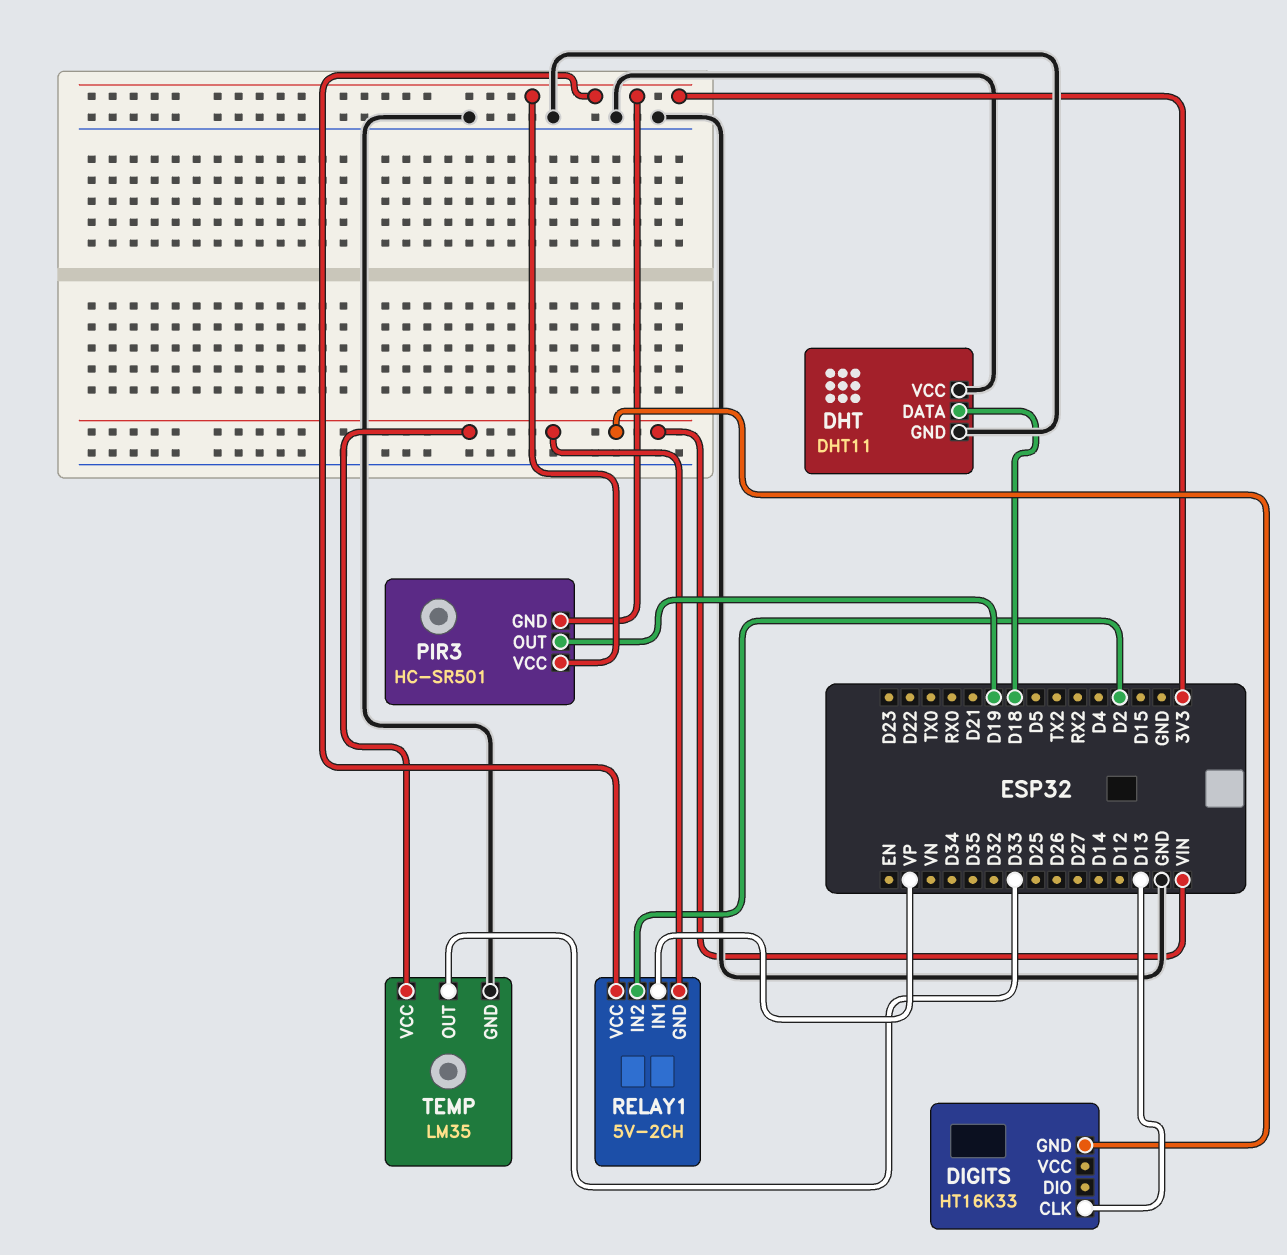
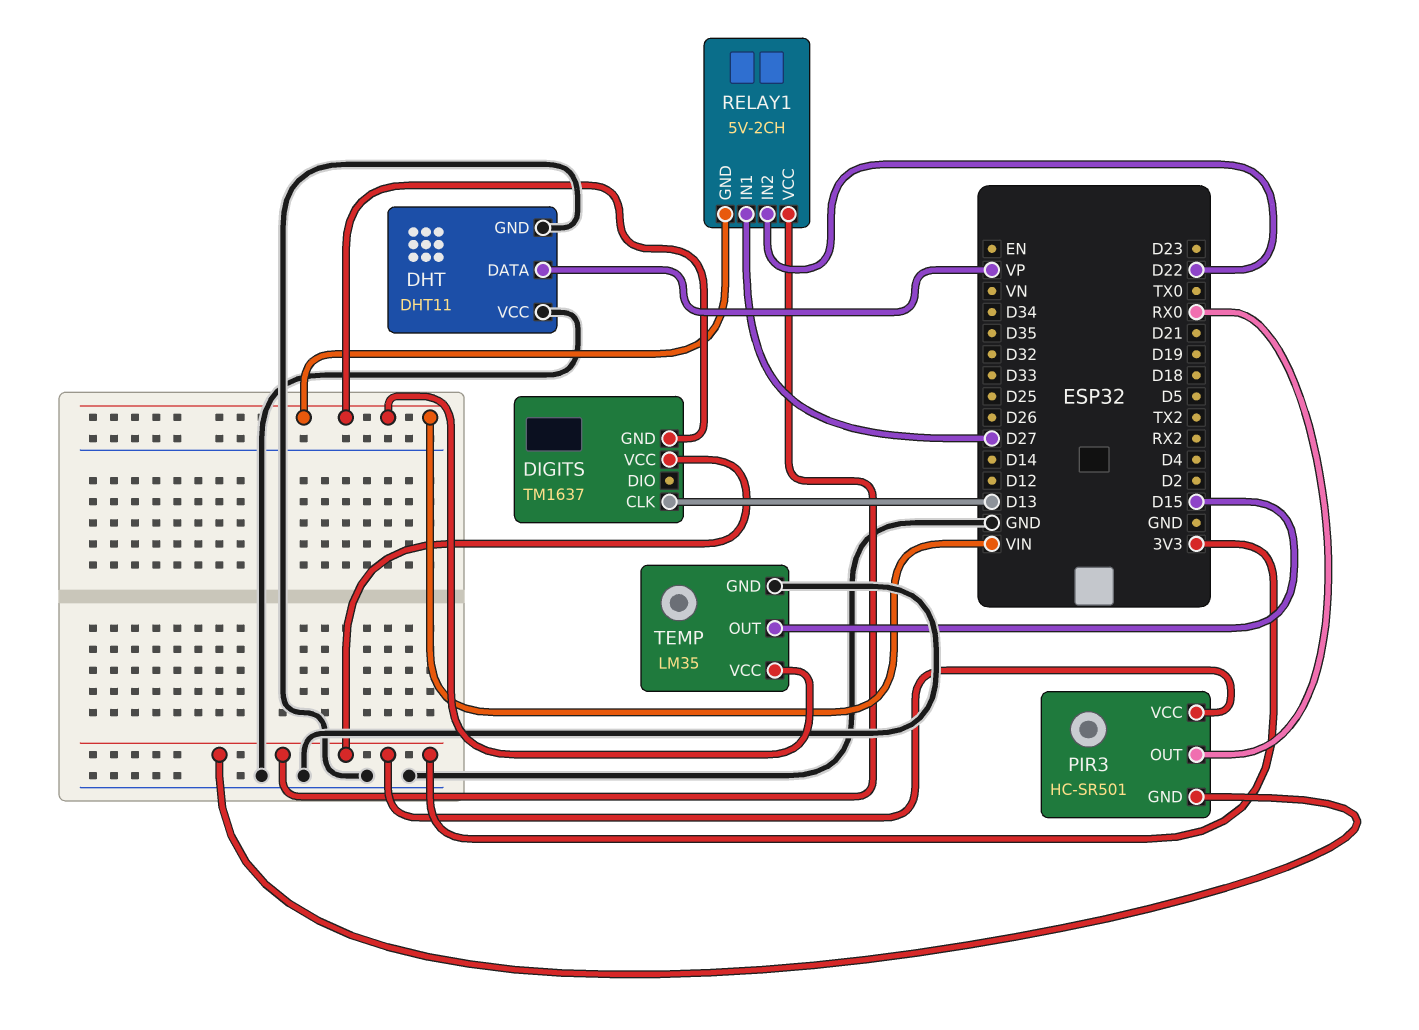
DHT pin DATA: D18 -> VP
DIGITS: HT16K33 -> TM1637
DIGITS pin VCC: none -> 3V3
PIR3 pin OUT: D19 -> RX0
RELAY1 pin IN1: VP -> D27
RELAY1 pin IN2: D2 -> D22
TEMP pin OUT: D33 -> D15

